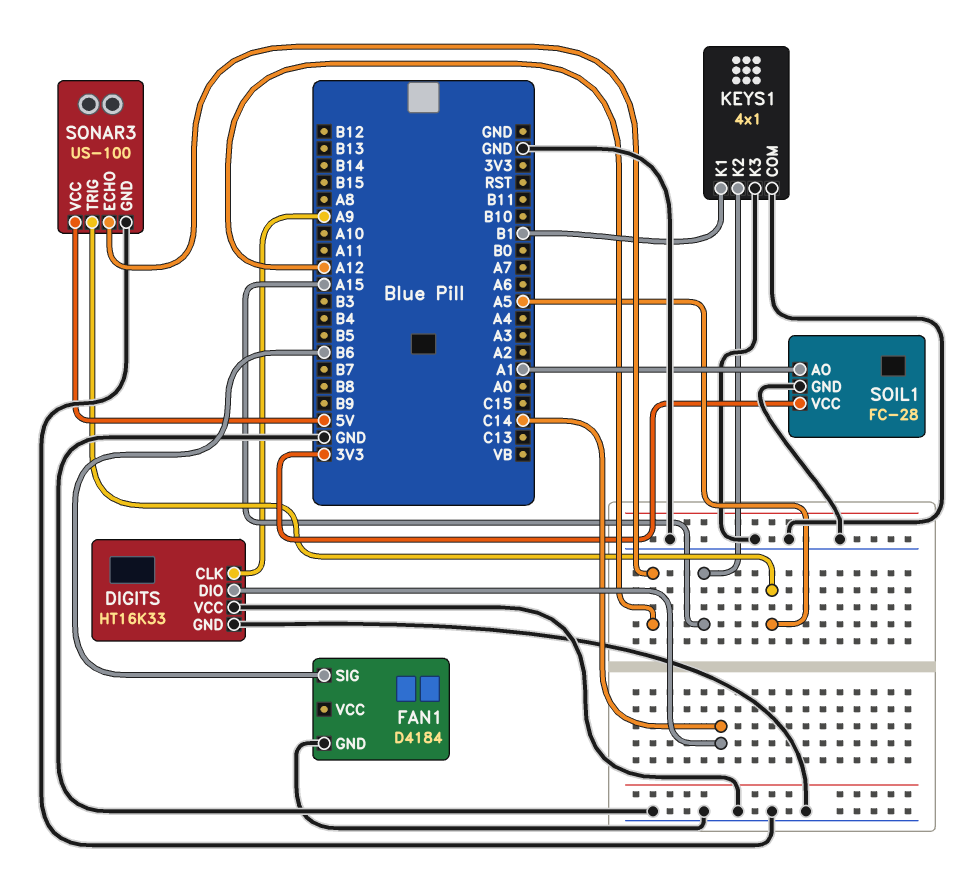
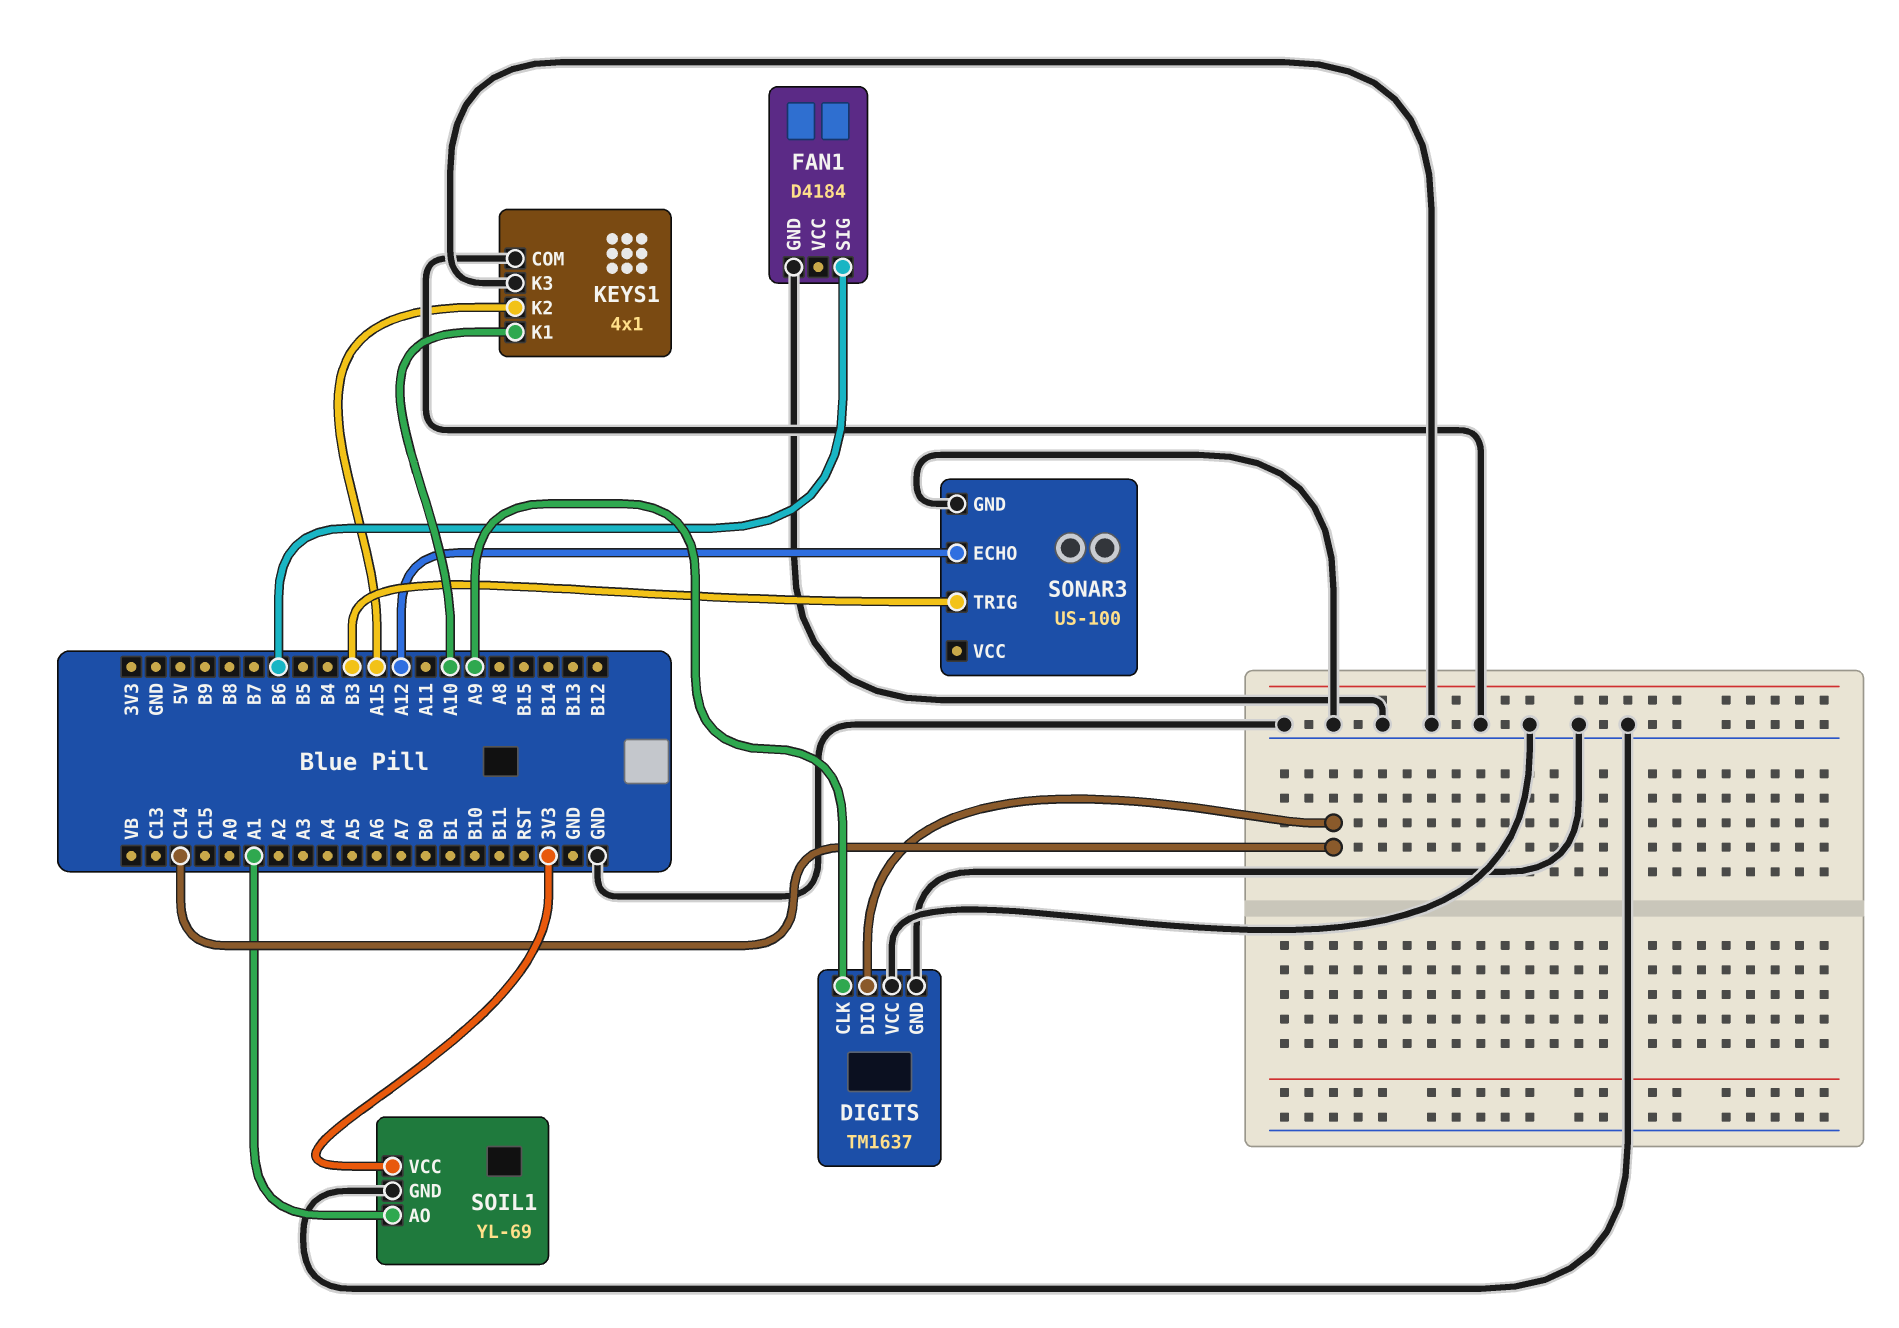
DIGITS: HT16K33 -> TM1637
KEYS1 pin K1: B1 -> A10
SOIL1: FC-28 -> YL-69
SONAR3 pin TRIG: A5 -> B3
SONAR3 pin VCC: 5V -> none

